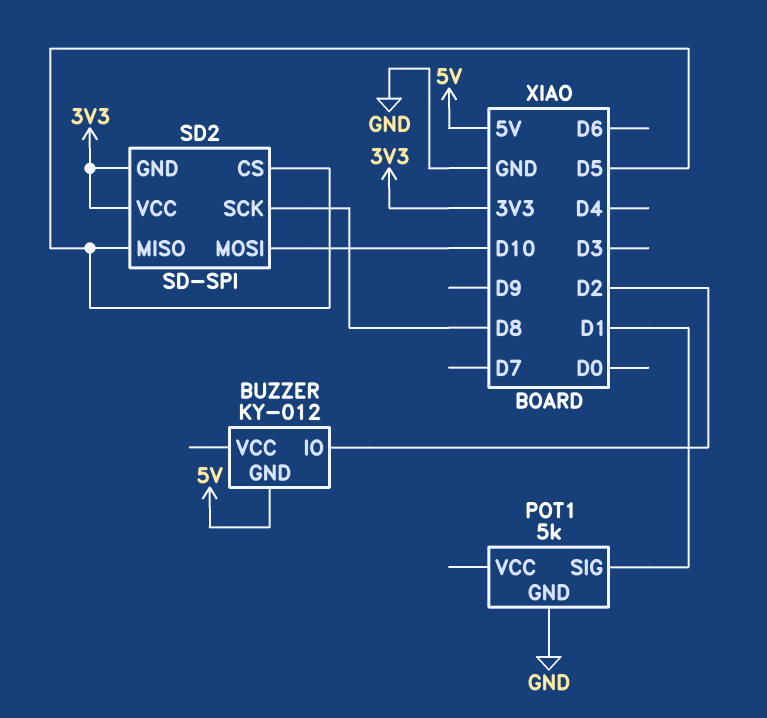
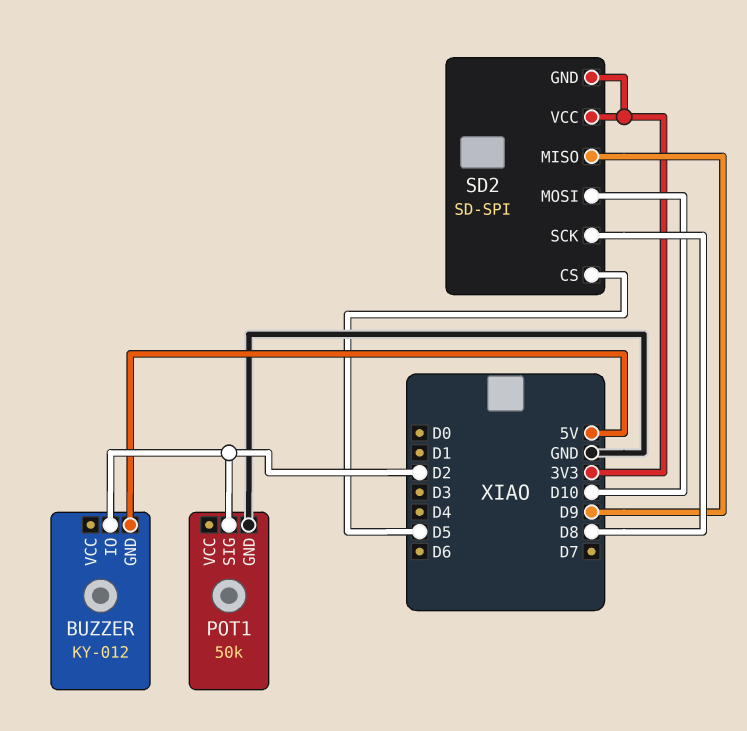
POT1: 5k -> 50k
POT1 pin SIG: D1 -> D2
SD2 pin MISO: D5 -> D9

